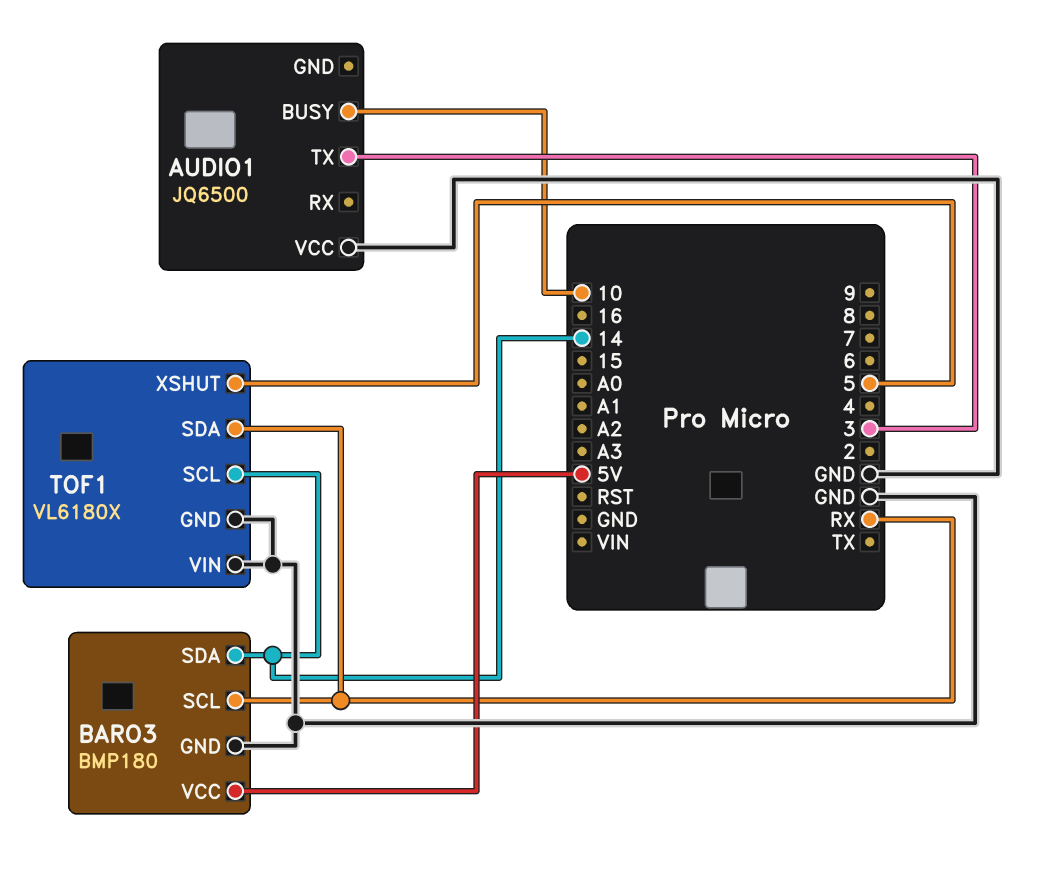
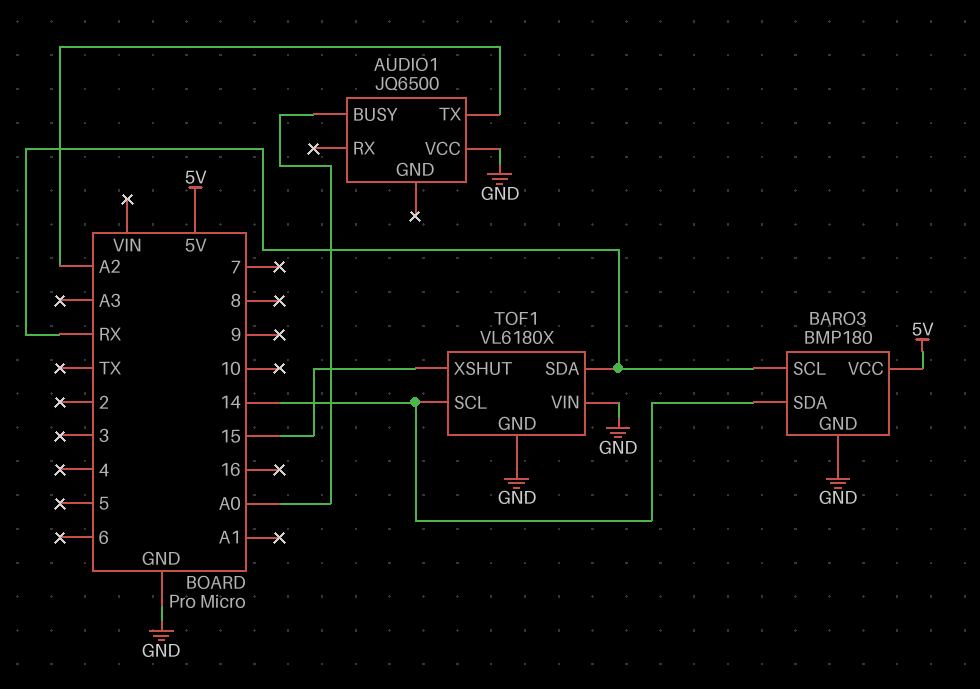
AUDIO1 pin BUSY: 10 -> A0
AUDIO1 pin TX: 3 -> A2
TOF1 pin XSHUT: 5 -> 15

